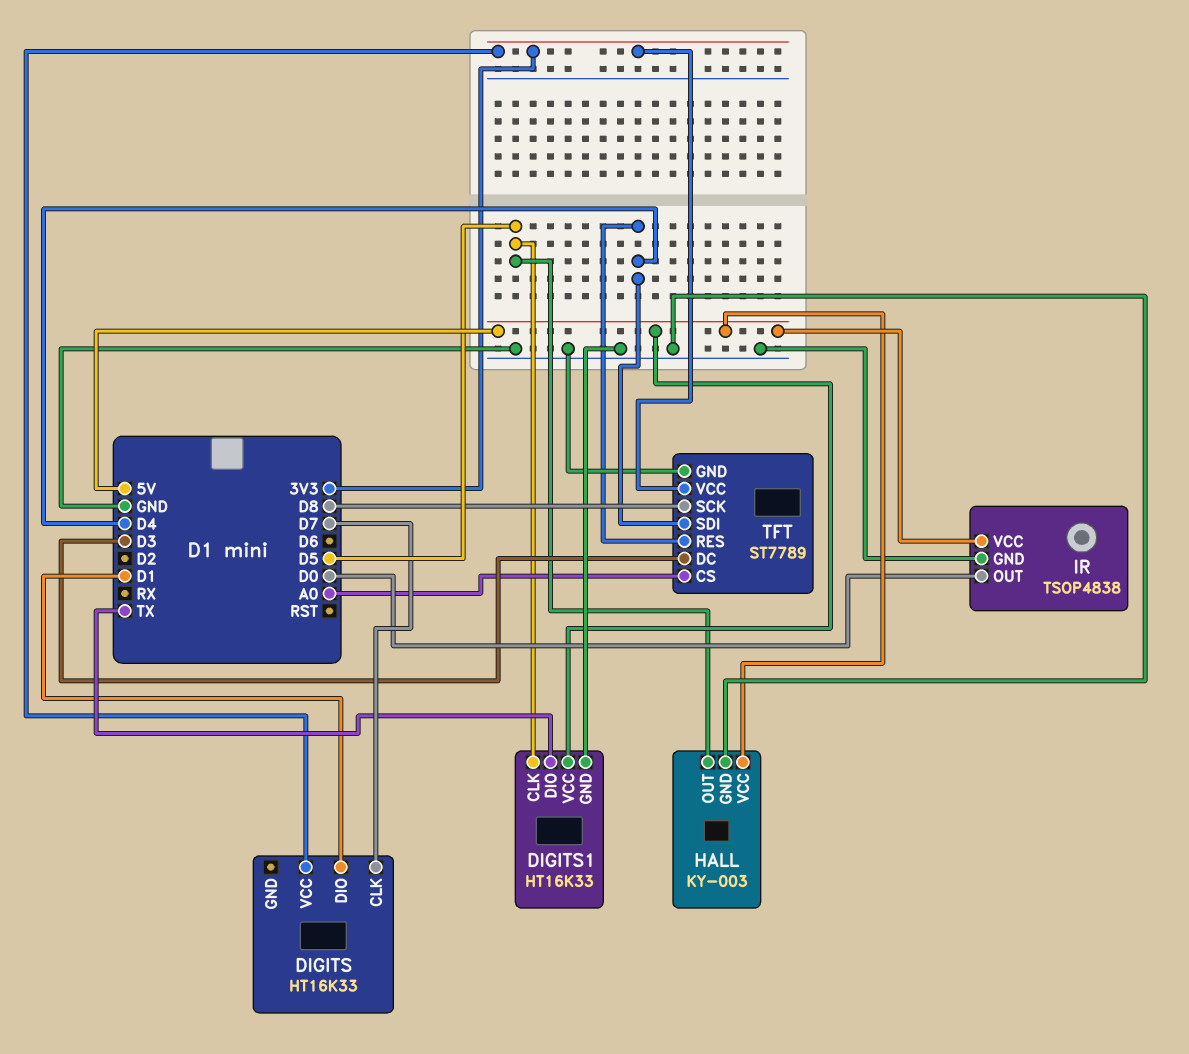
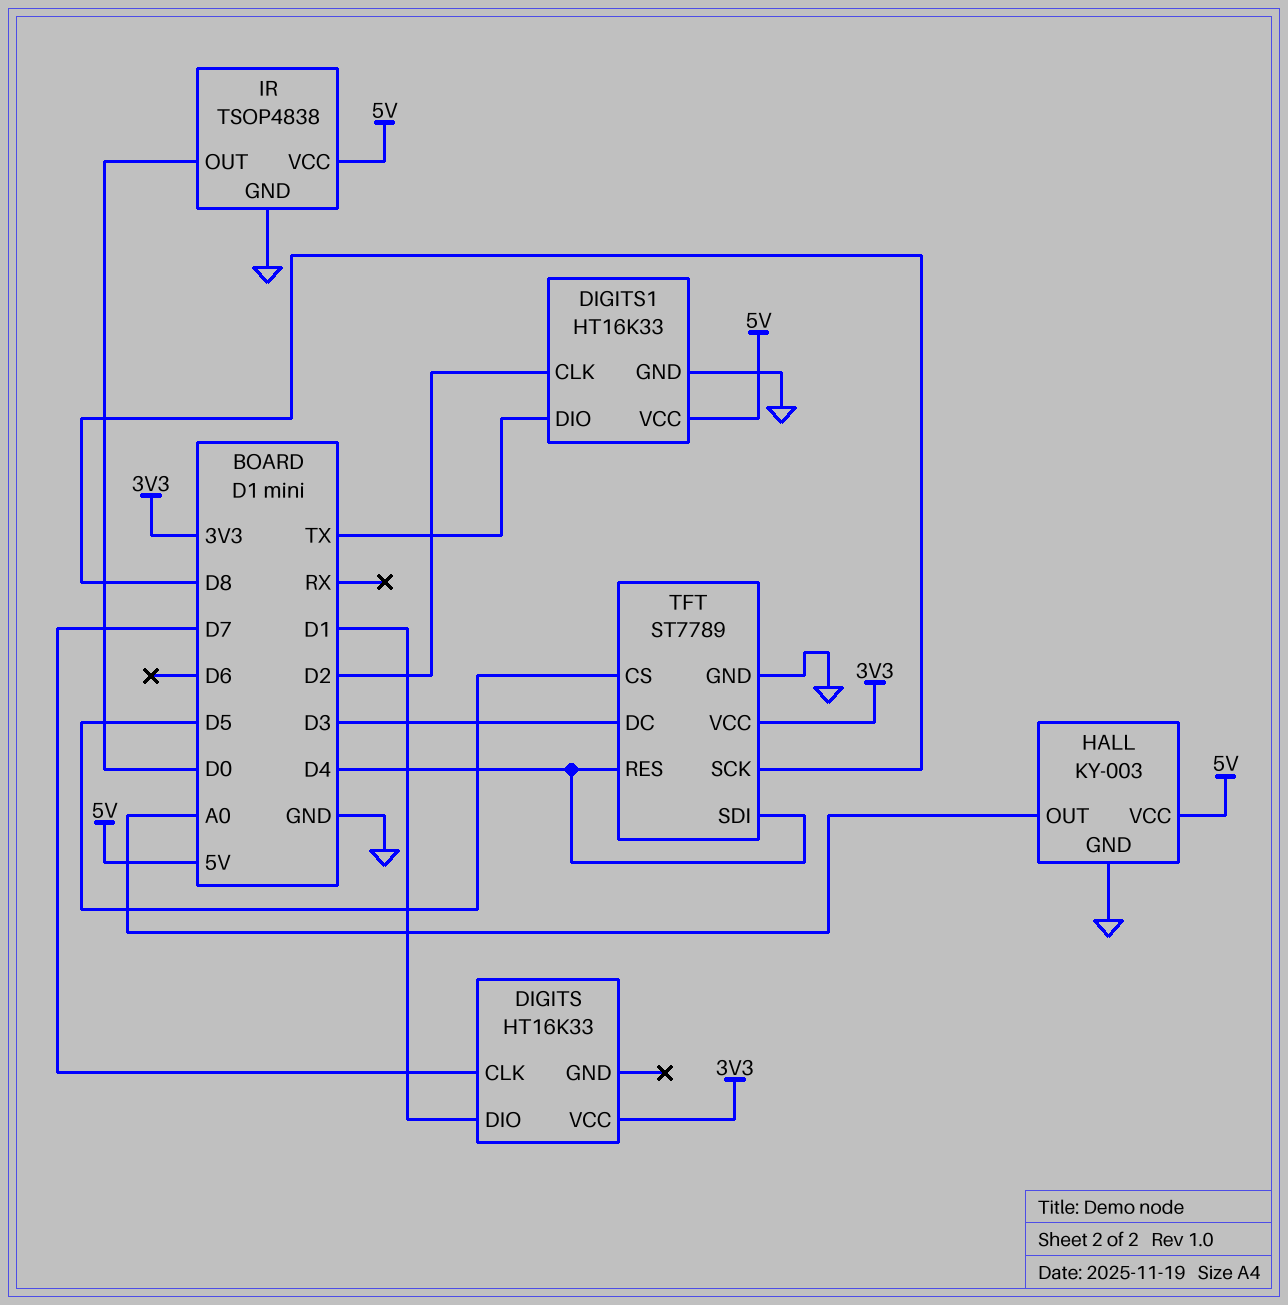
DIGITS1 pin CLK: D5 -> D2
HALL pin OUT: D5 -> A0
TFT pin CS: A0 -> D5

